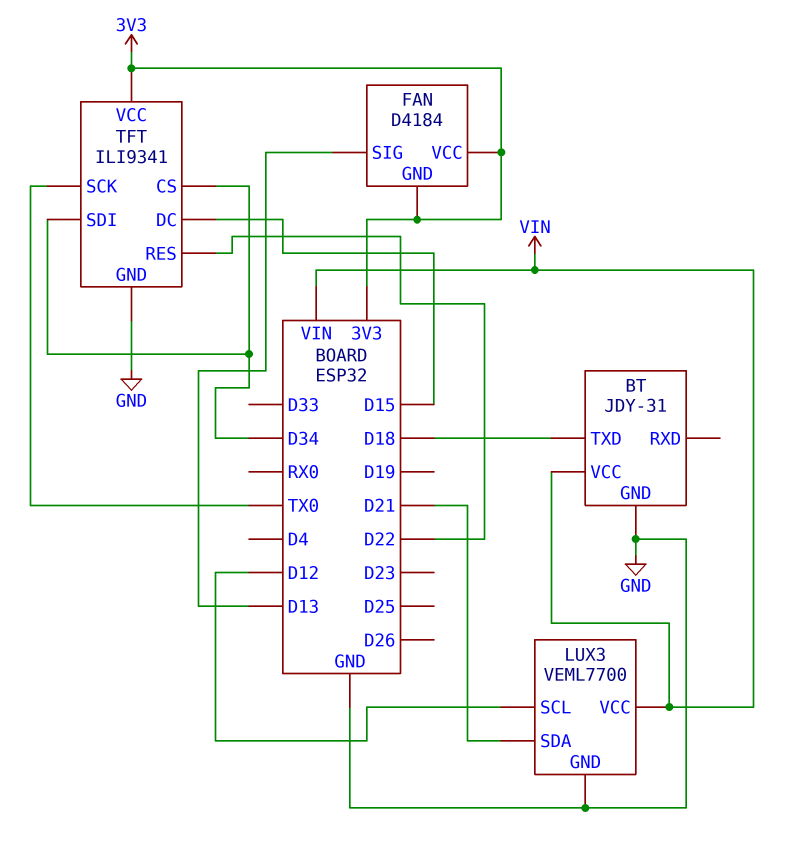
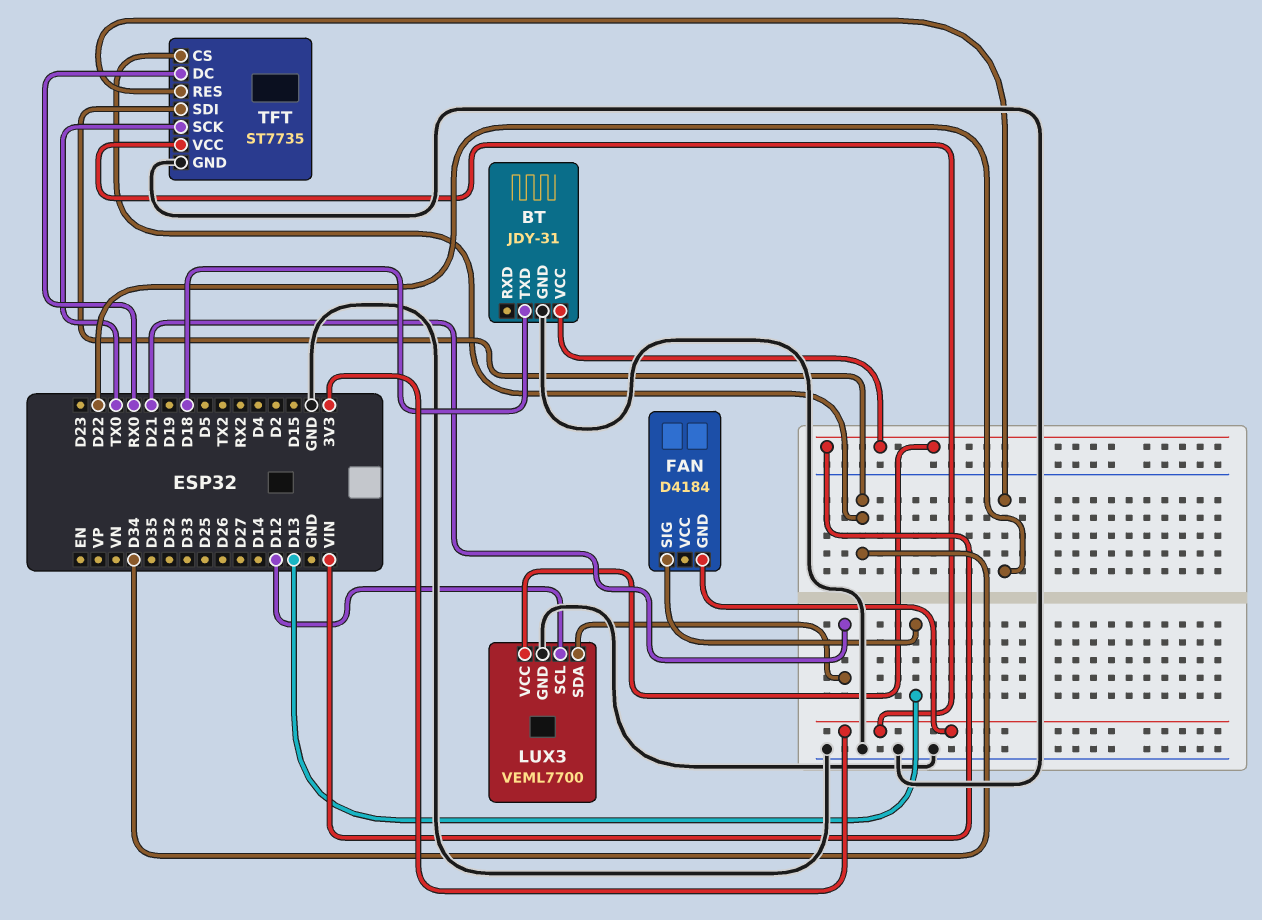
FAN pin VCC: 3V3 -> none
TFT: ILI9341 -> ST7735
TFT pin DC: D15 -> RX0

